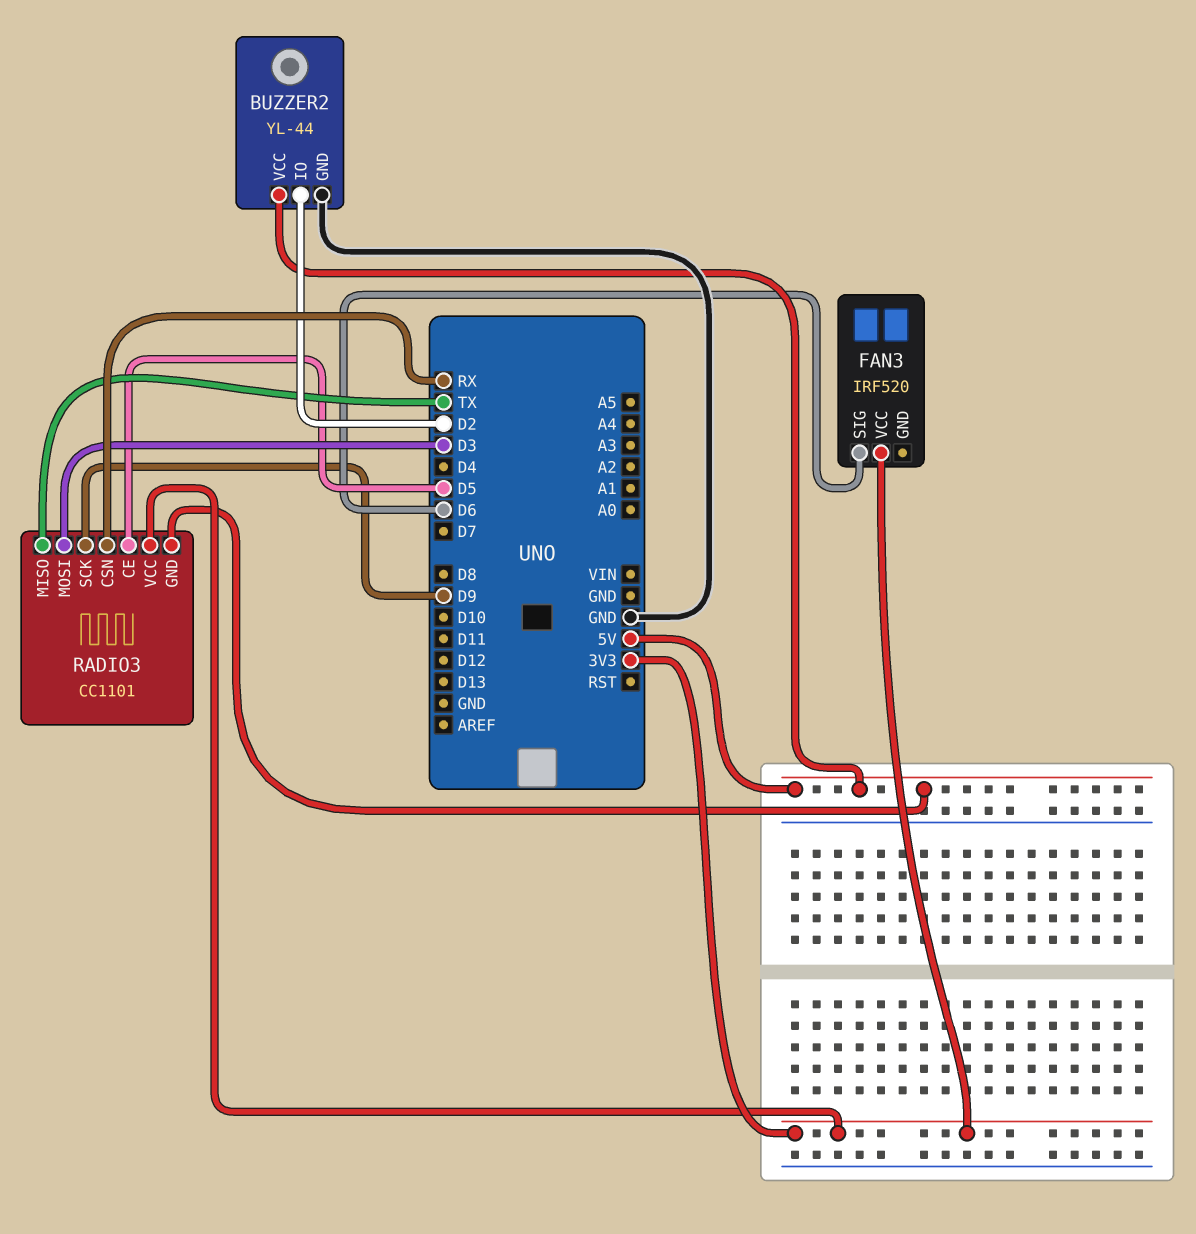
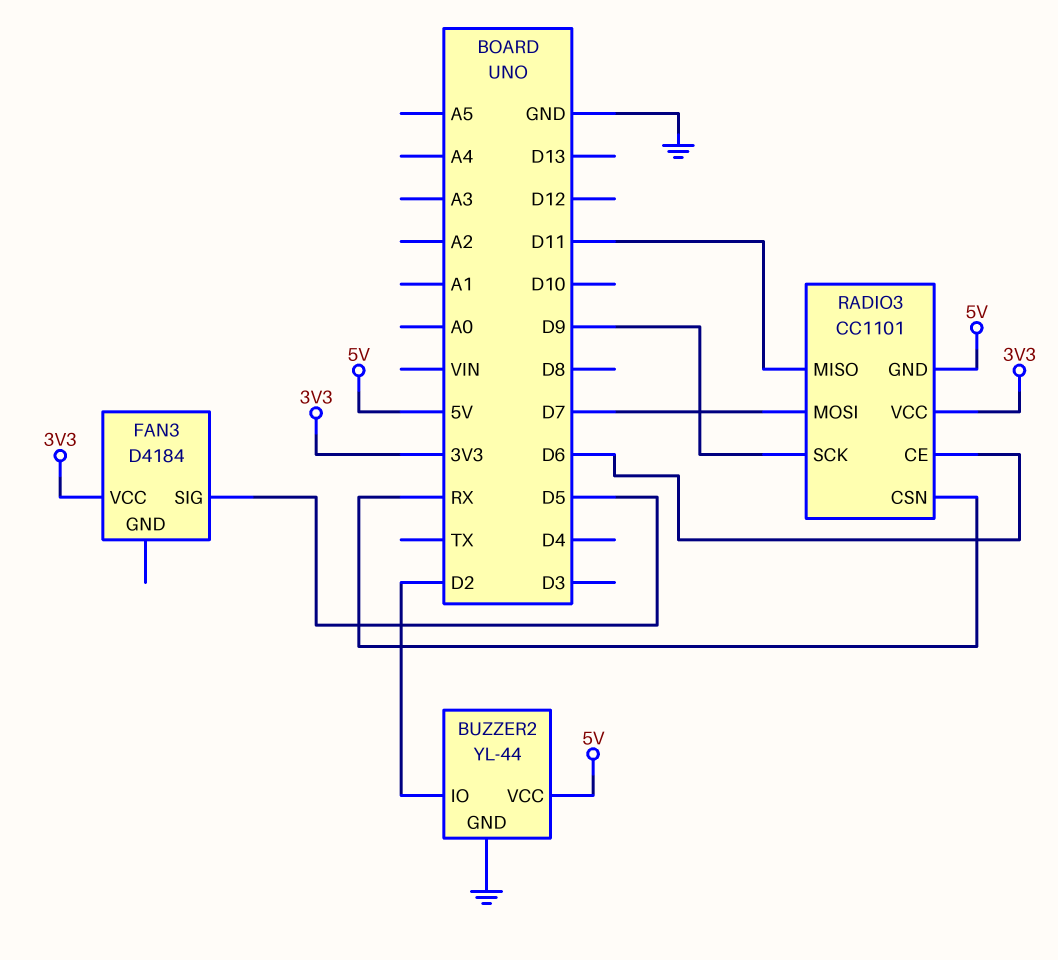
FAN3: IRF520 -> D4184
FAN3 pin SIG: D6 -> D5
RADIO3 pin CE: D5 -> D6
RADIO3 pin MISO: TX -> D11
RADIO3 pin MOSI: D3 -> D7

